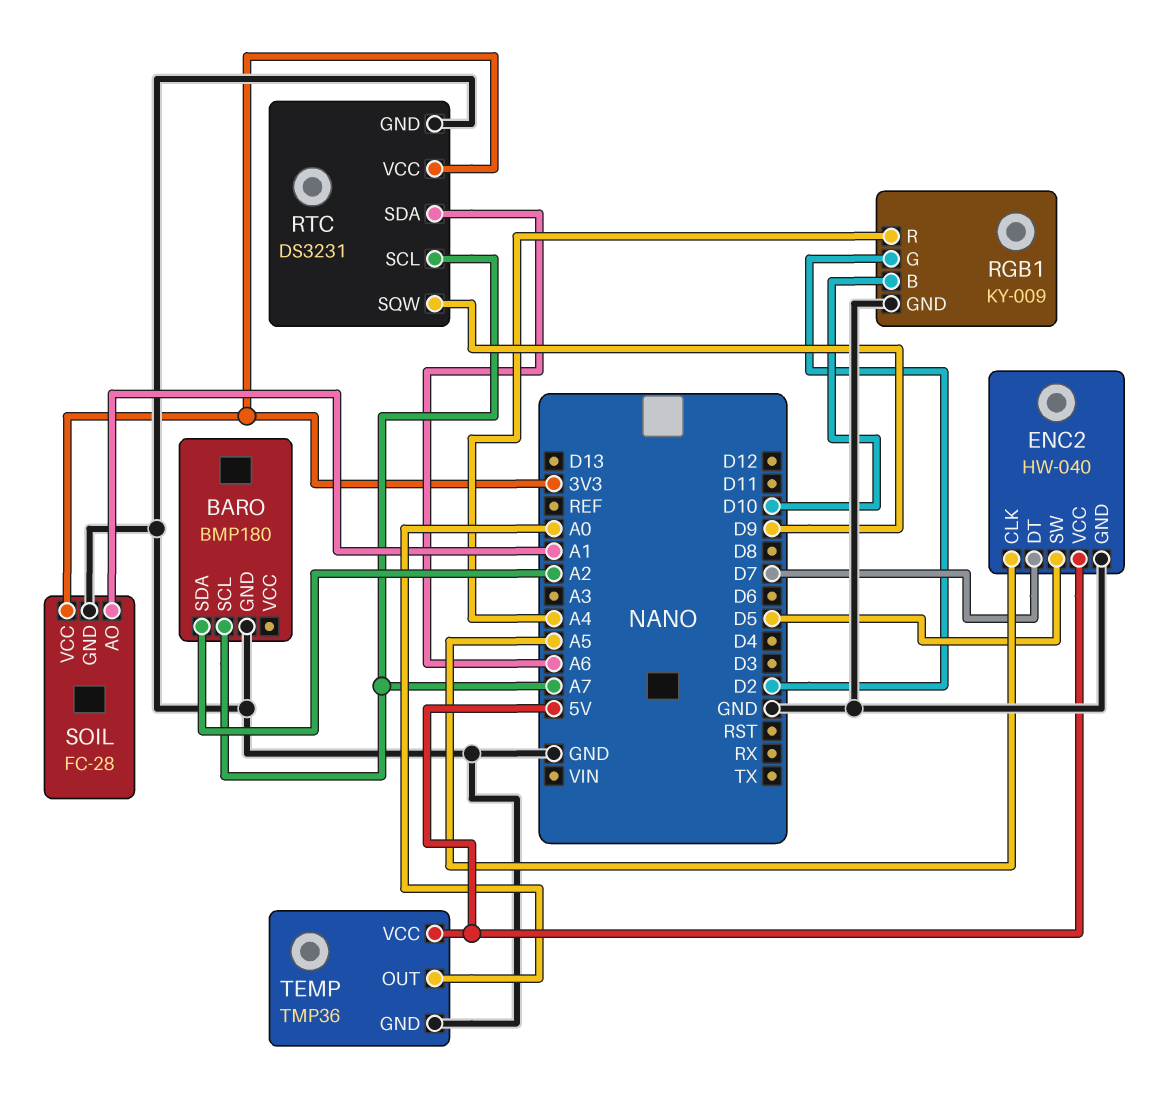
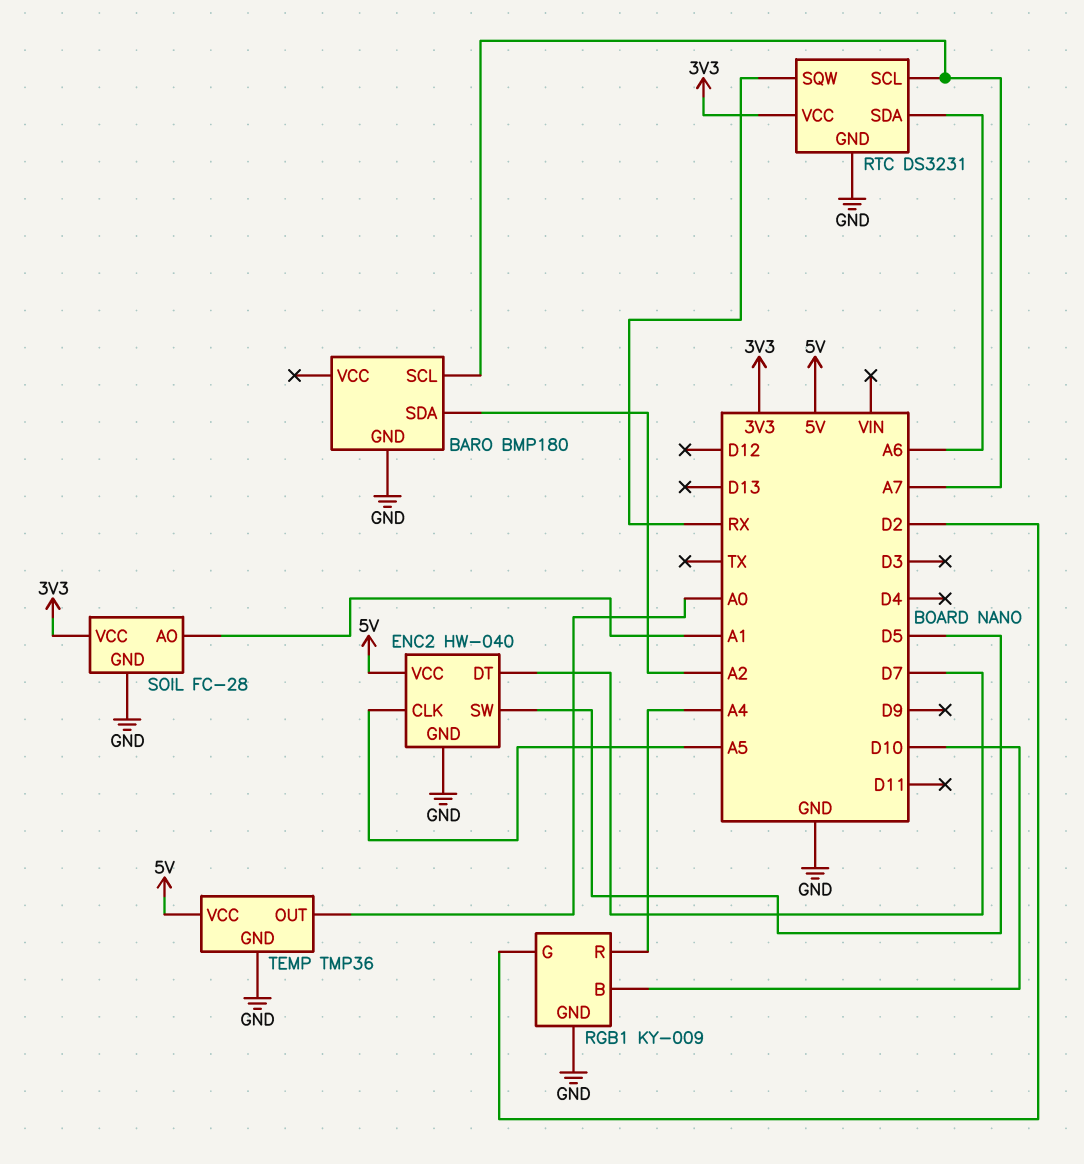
RTC pin SQW: D9 -> RX

